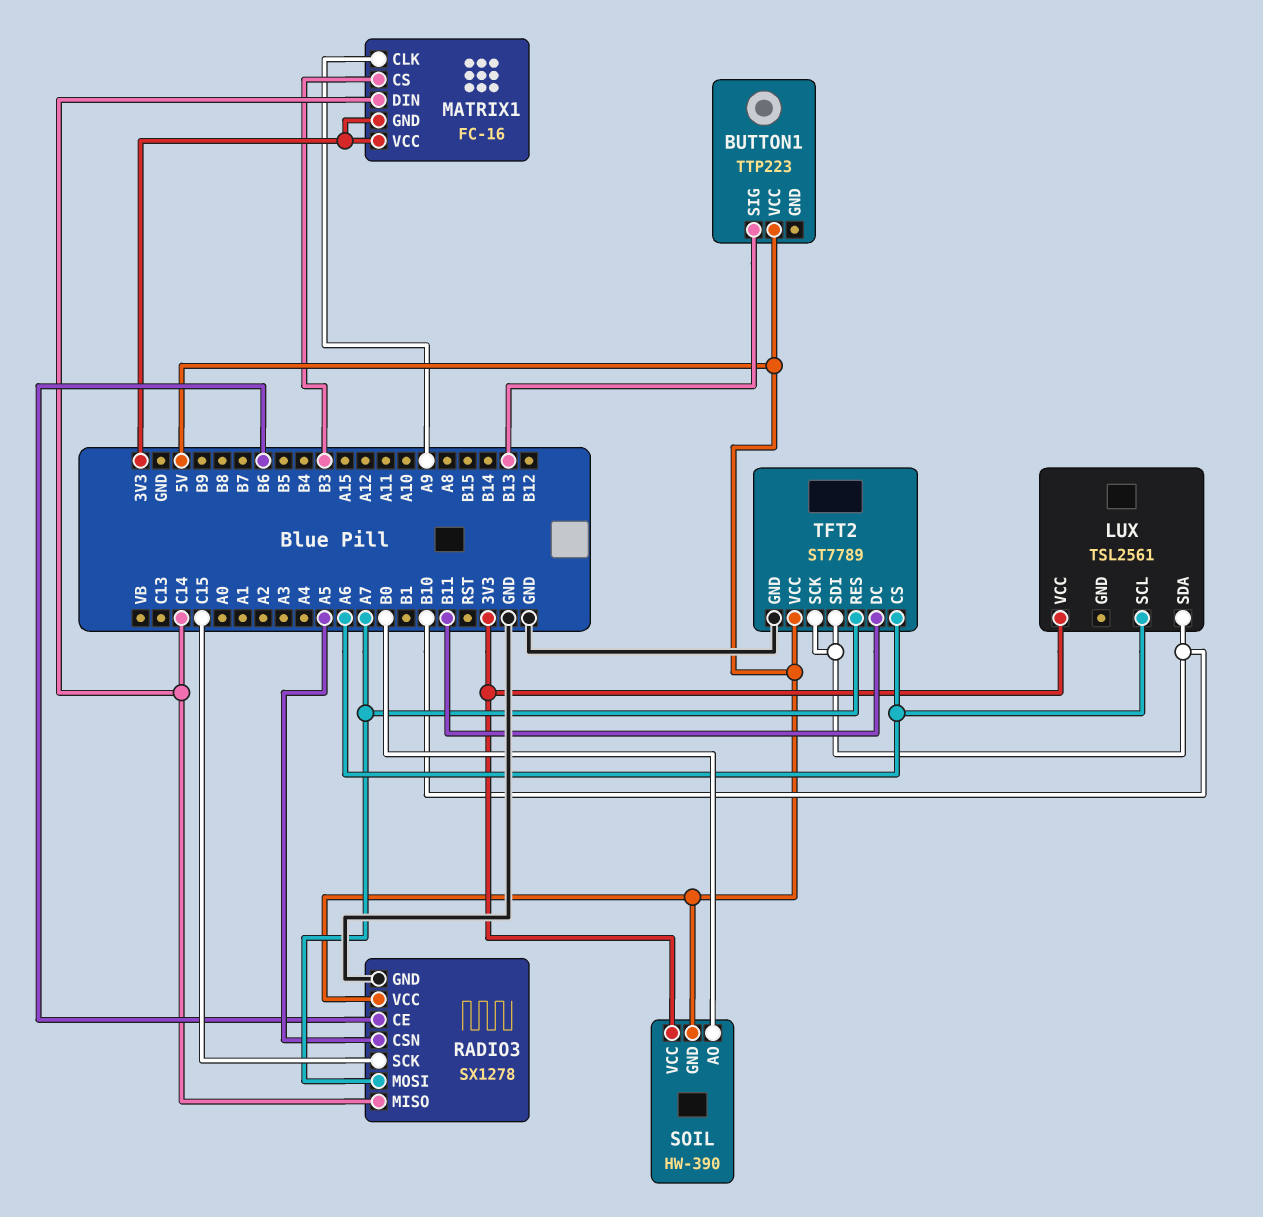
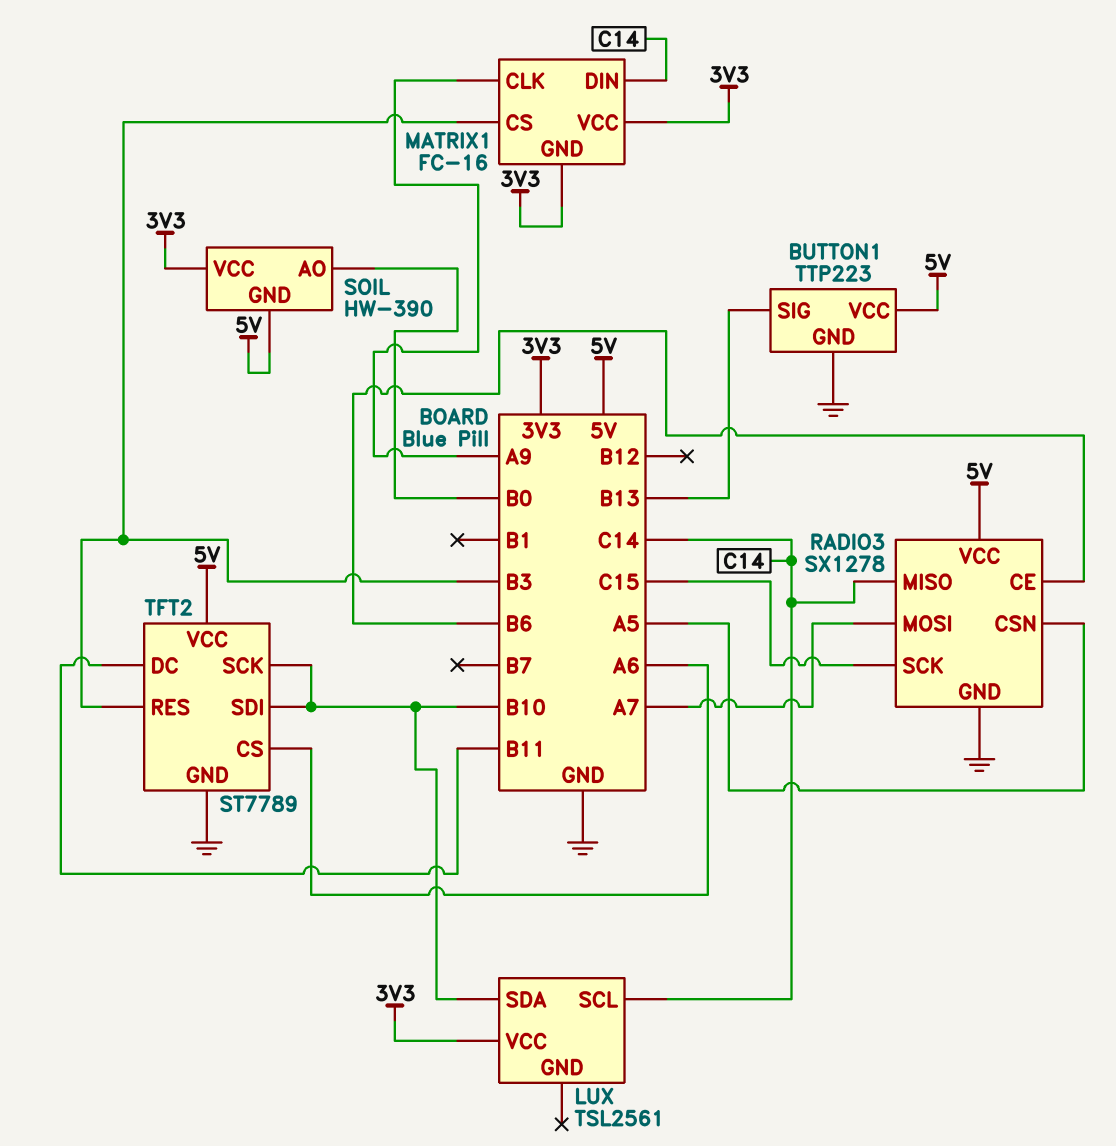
BUTTON1 pin GND: none -> GND
LUX pin SCL: A6 -> C14
TFT2 pin RES: A7 -> B3

